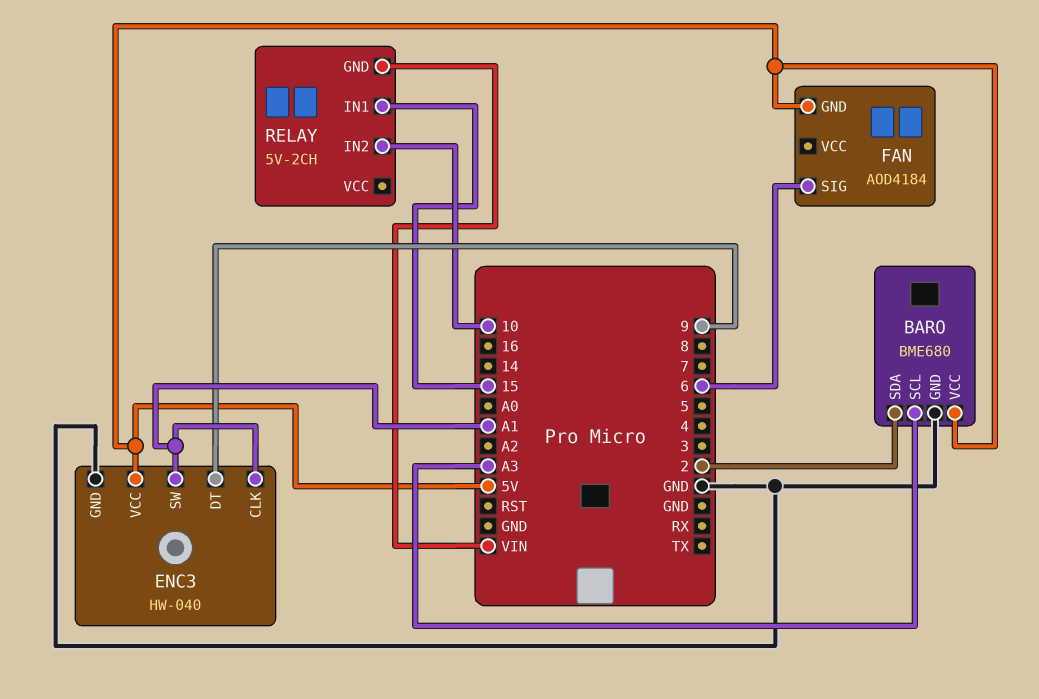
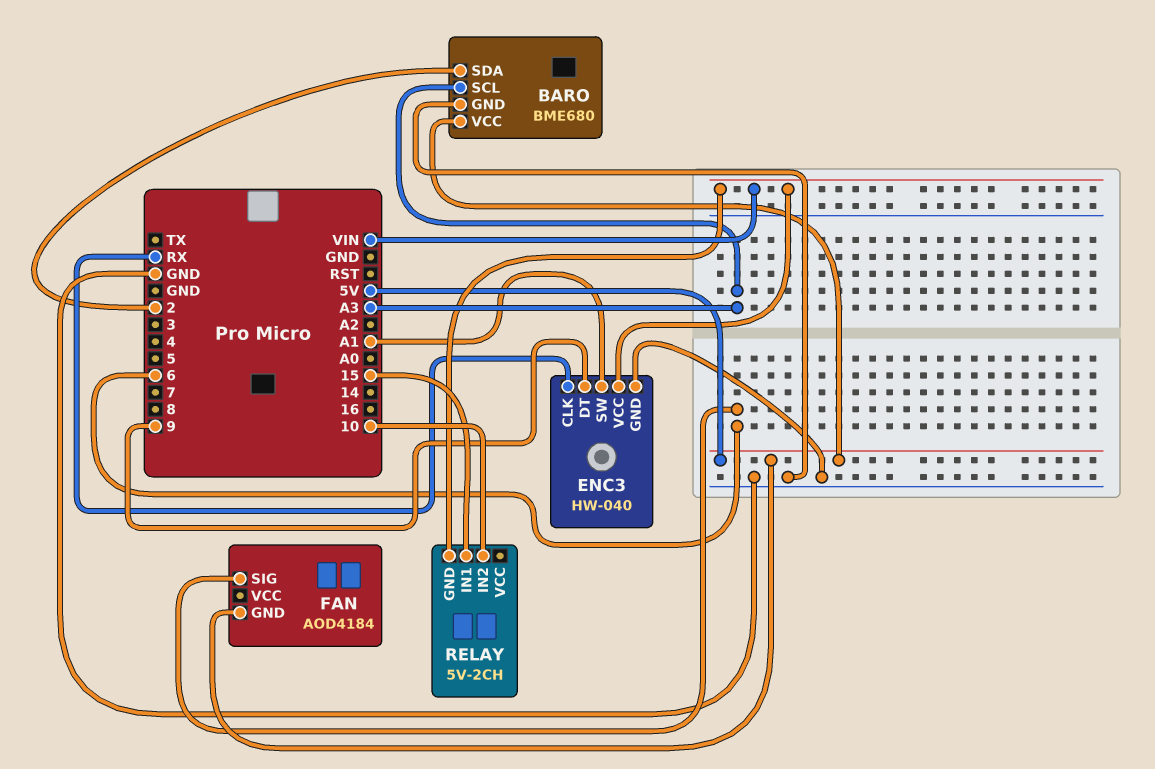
ENC3 pin CLK: A1 -> RX
ENC3 pin VCC: 5V -> VIN

